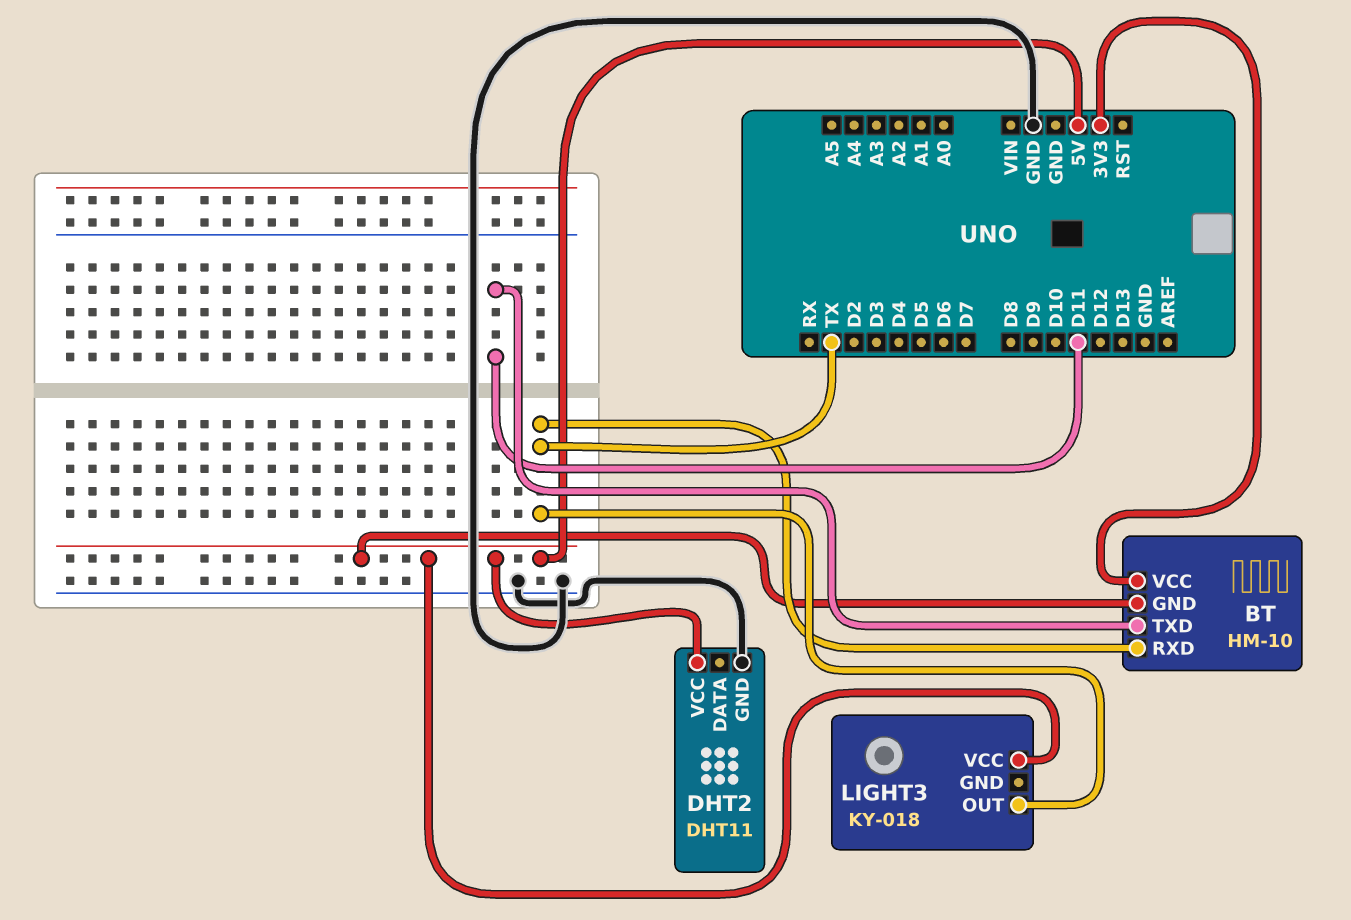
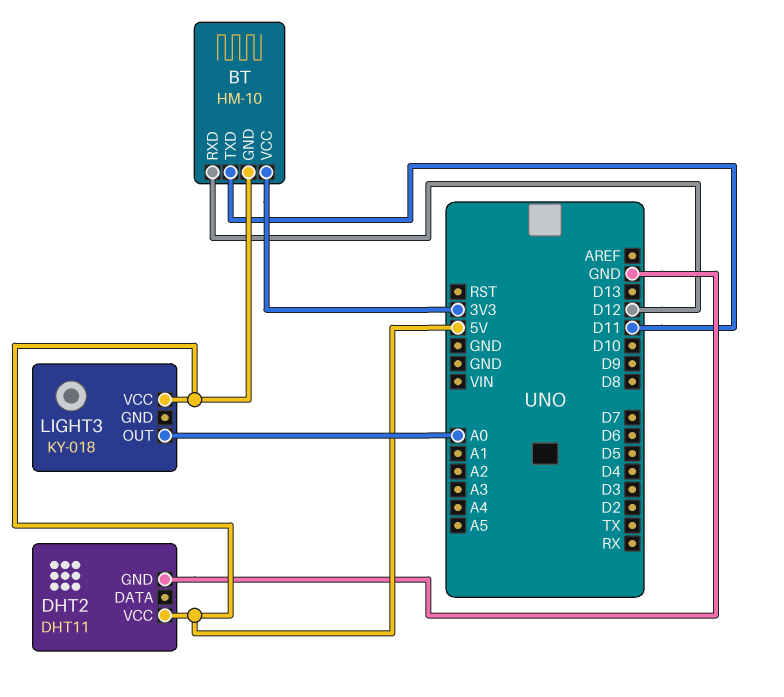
BT pin RXD: TX -> D12
LIGHT3 pin OUT: TX -> A0

